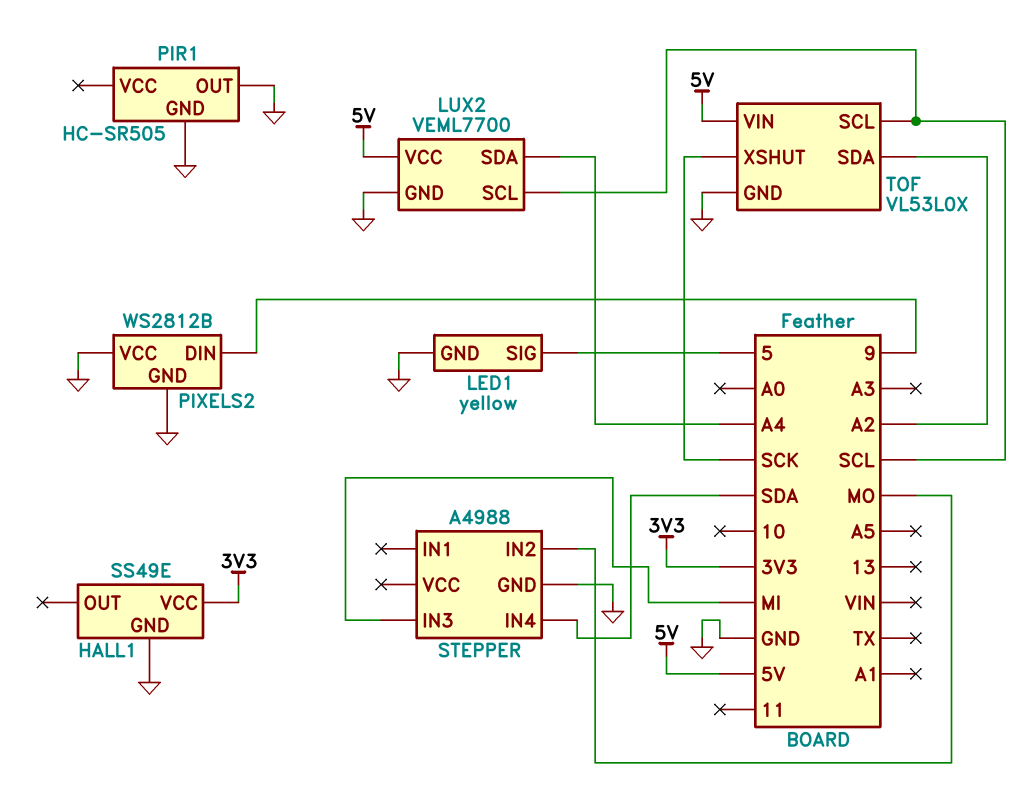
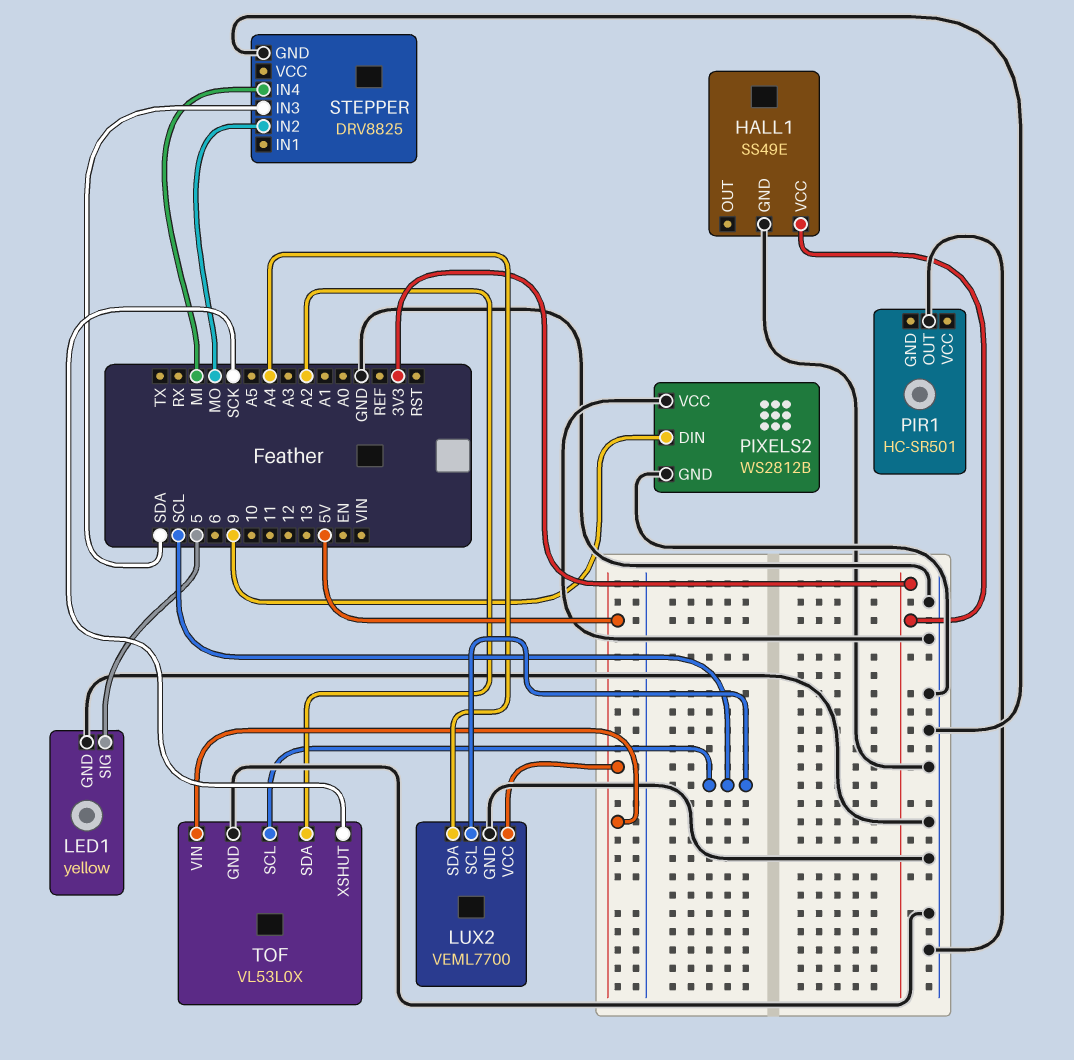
PIR1: HC-SR505 -> HC-SR501
PIR1 pin GND: GND -> none
STEPPER: A4988 -> DRV8825
STEPPER pin IN3: MI -> SDA
STEPPER pin IN4: SDA -> MI

